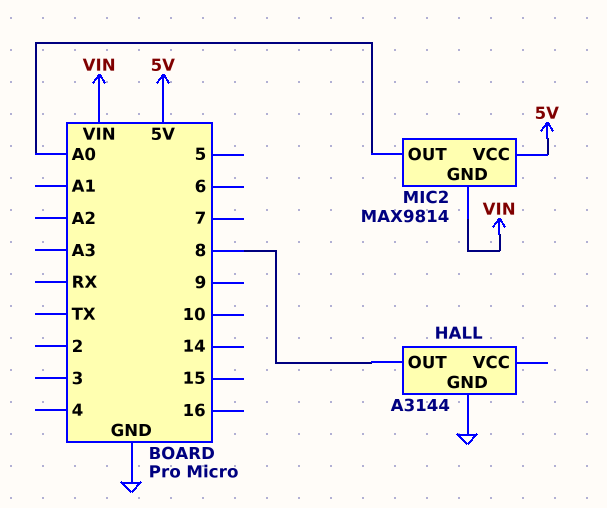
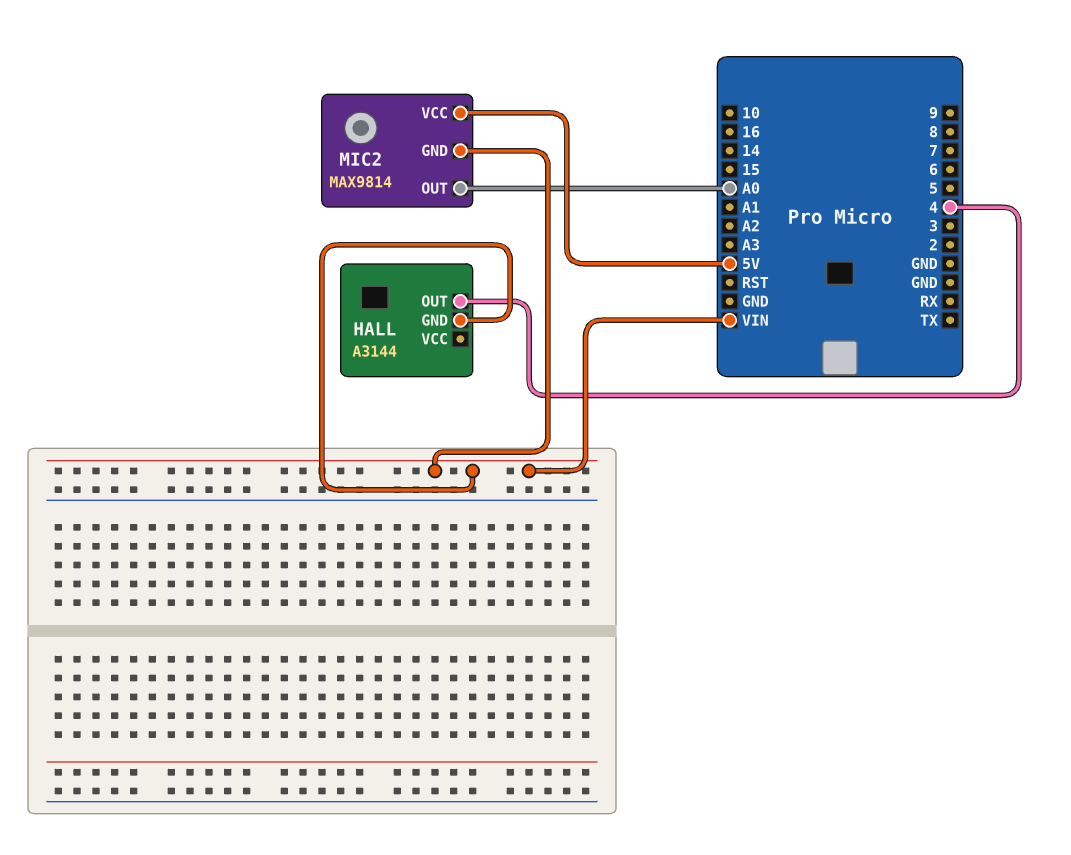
HALL pin GND: GND -> VIN
HALL pin OUT: 8 -> 4

